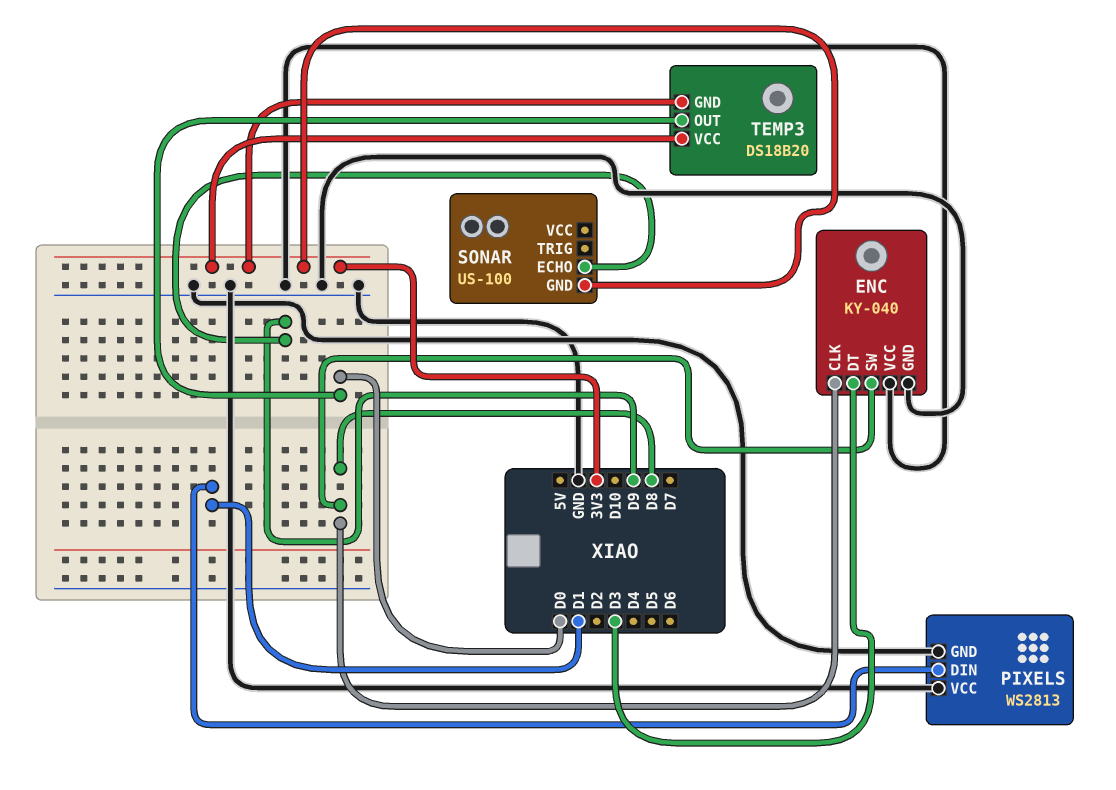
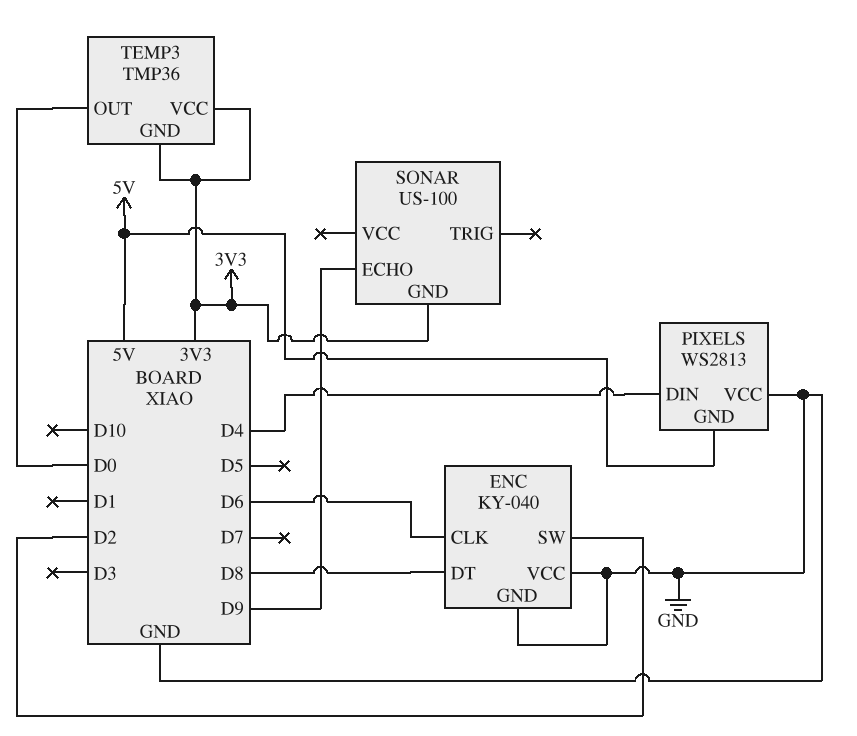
ENC pin CLK: D8 -> D6
ENC pin DT: D3 -> D8
ENC pin SW: D8 -> D2
PIXELS pin DIN: D1 -> D4
PIXELS pin GND: GND -> 5V
TEMP3: DS18B20 -> TMP36

